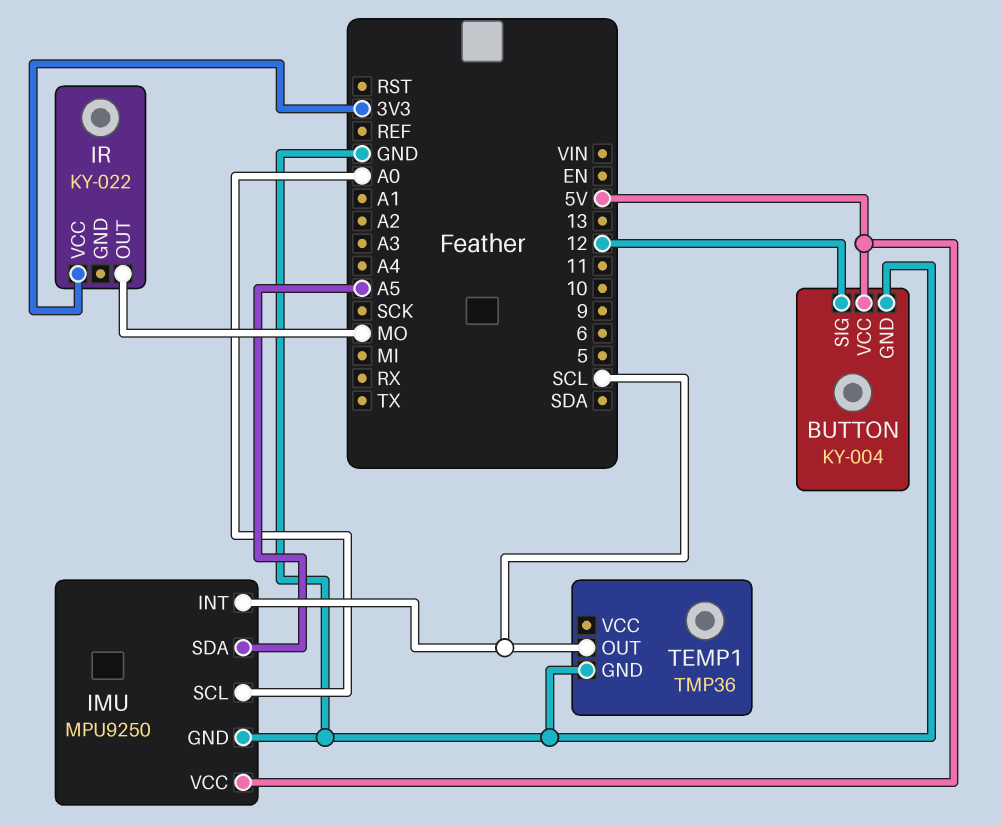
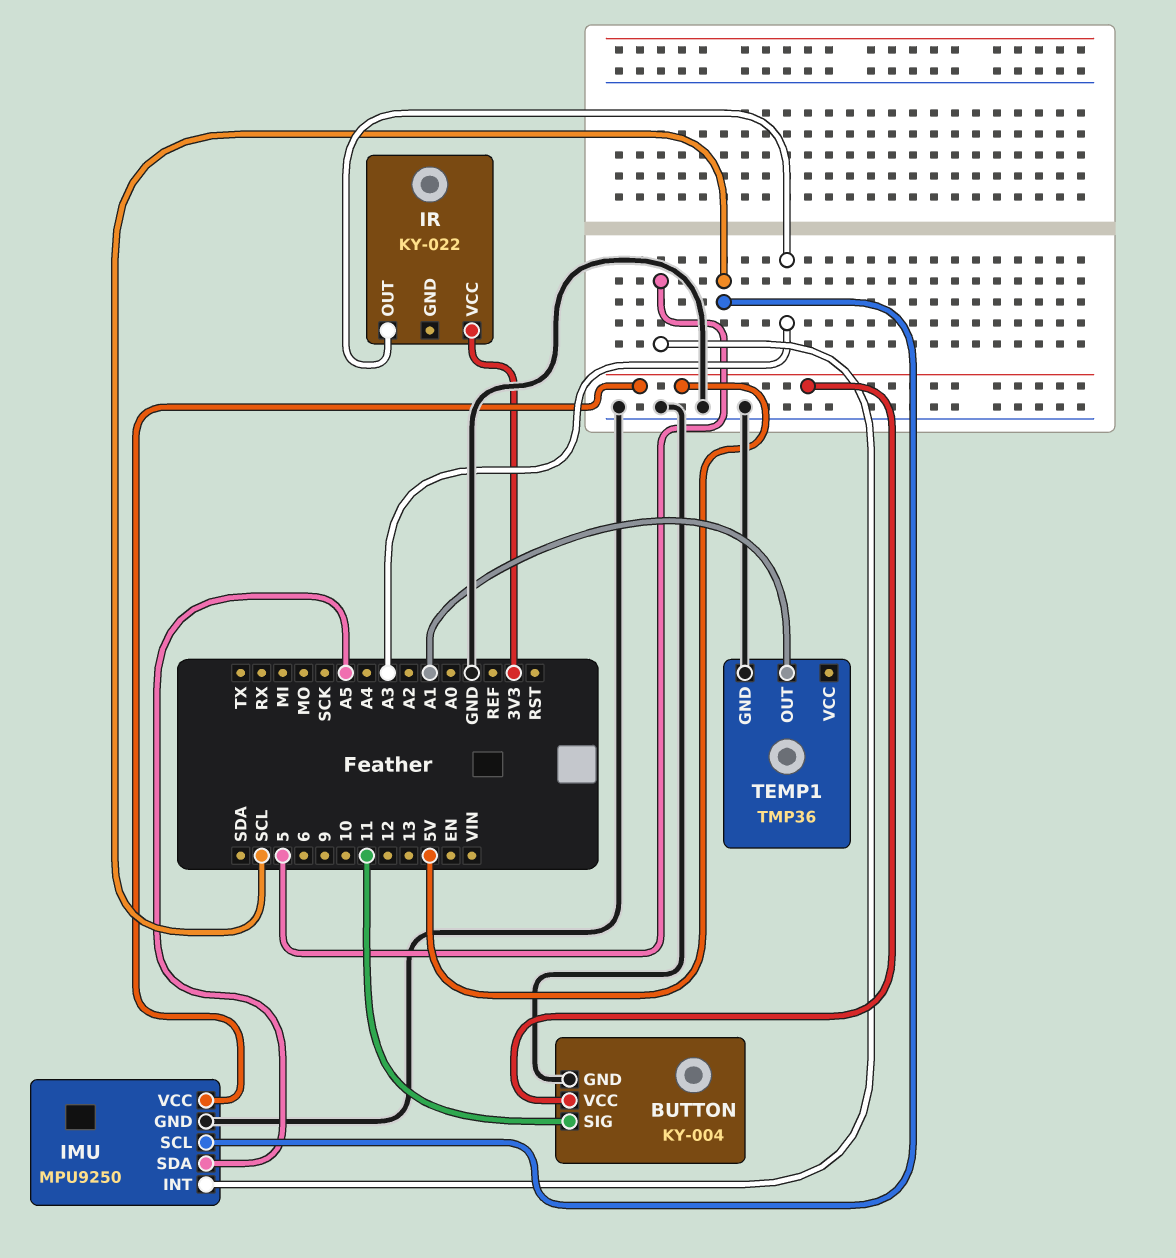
BUTTON pin SIG: 12 -> 11
IMU pin INT: SCL -> 5
IMU pin SCL: A0 -> SCL
IR pin OUT: MO -> A3
TEMP1 pin OUT: SCL -> A1

